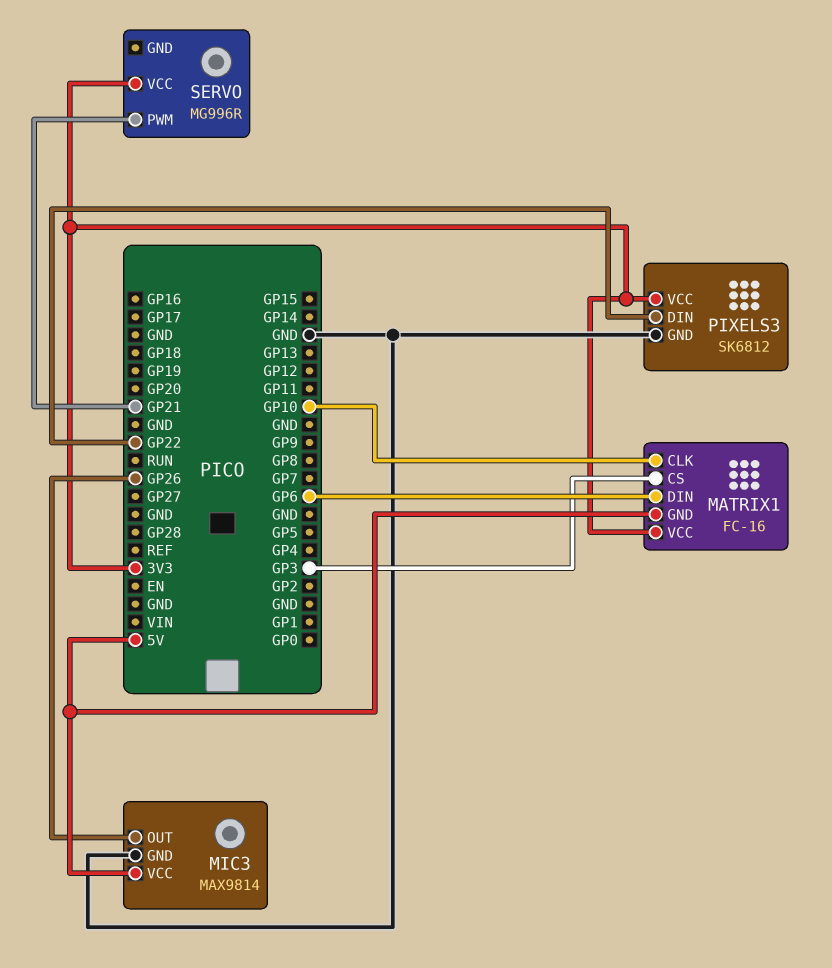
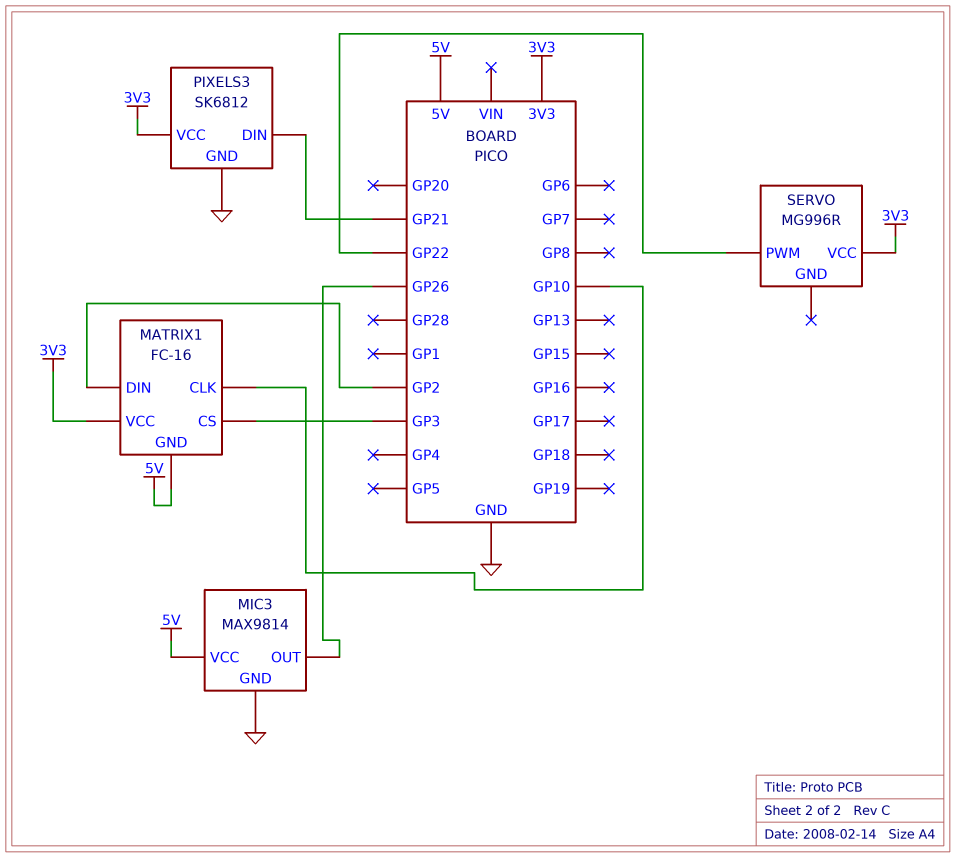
MATRIX1 pin DIN: GP6 -> GP2
PIXELS3 pin DIN: GP22 -> GP21
SERVO pin PWM: GP21 -> GP22

